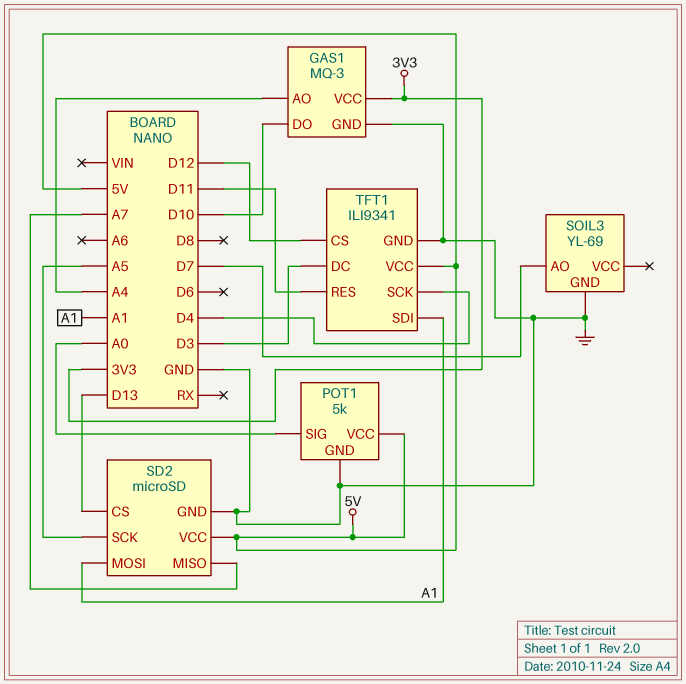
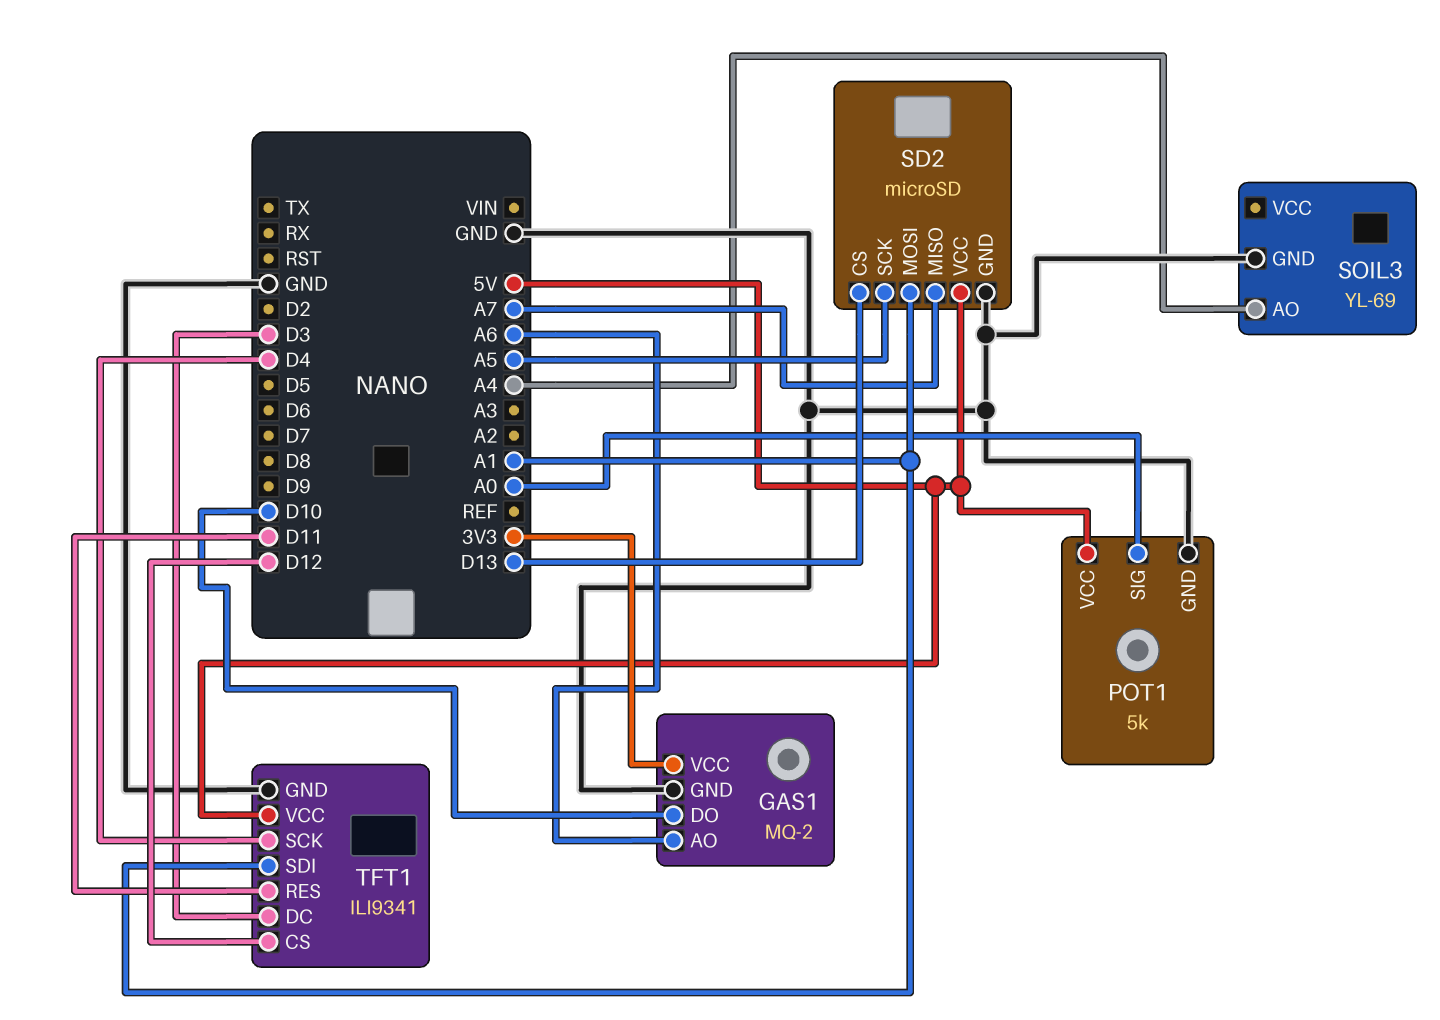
GAS1: MQ-3 -> MQ-2
GAS1 pin AO: A4 -> A6
SOIL3 pin AO: D7 -> A4

